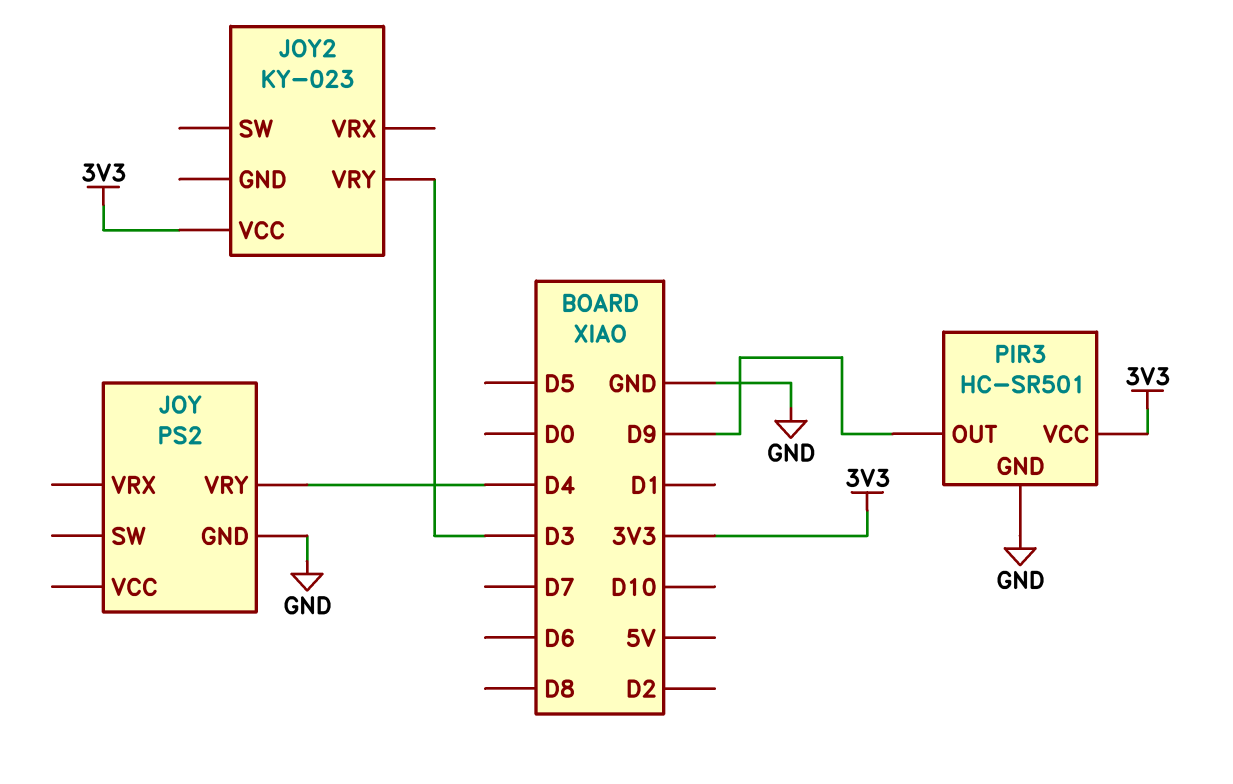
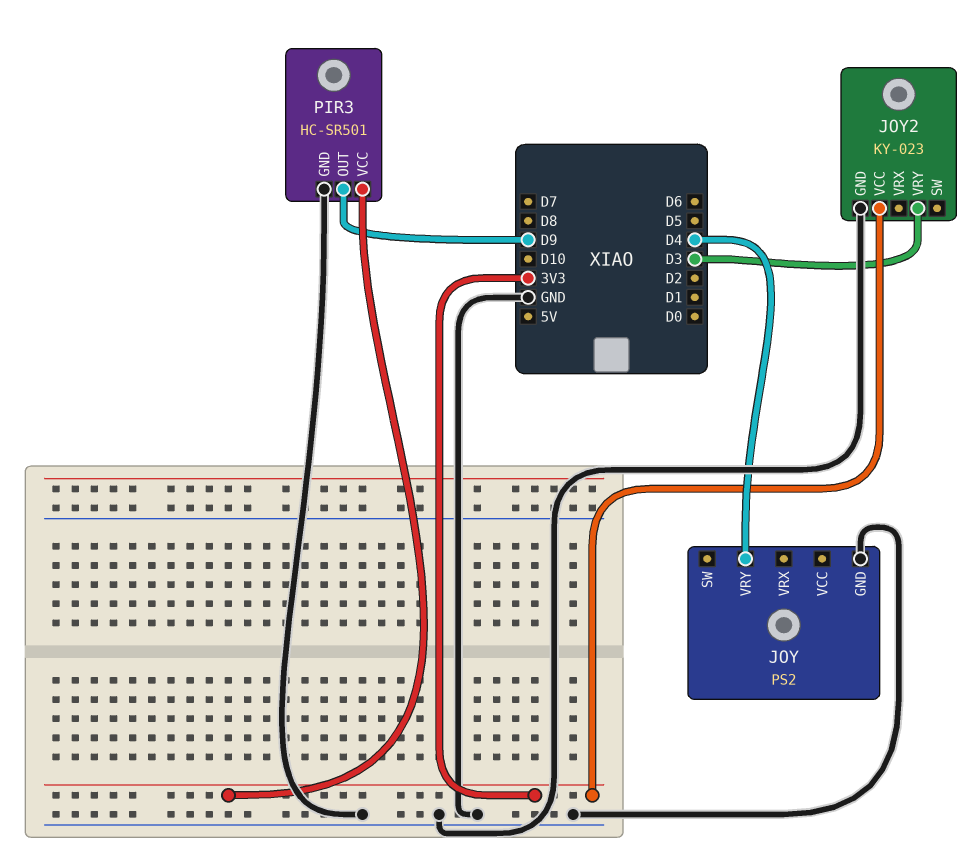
JOY2 pin GND: none -> GND

